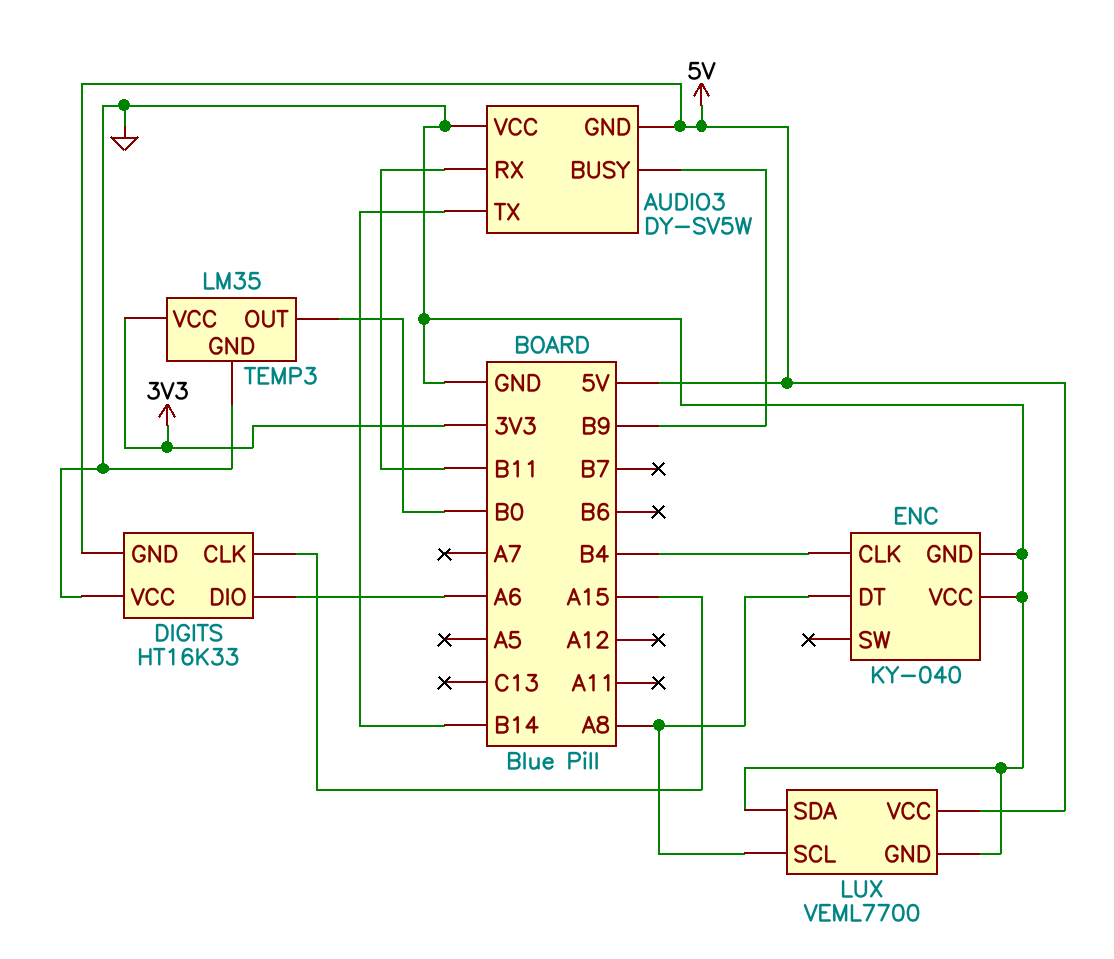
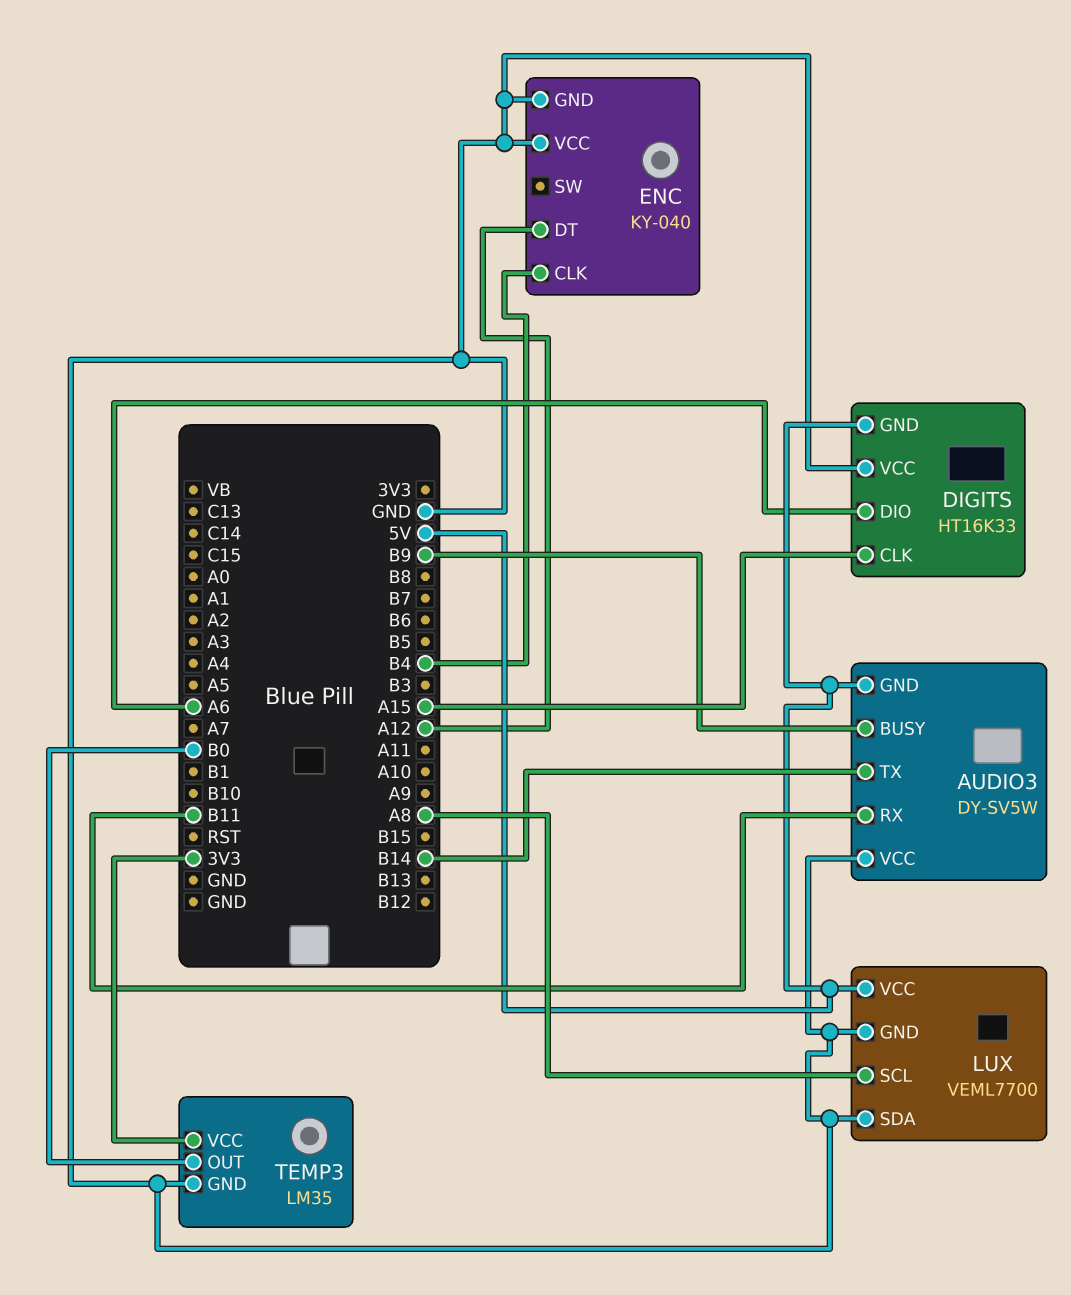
ENC pin DT: A8 -> A12

